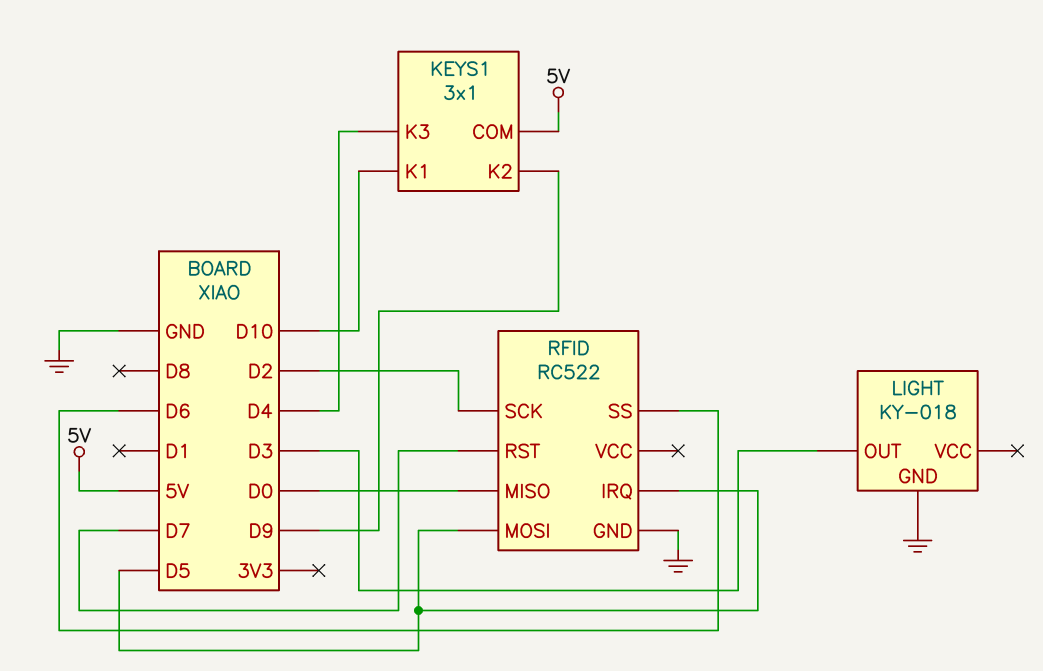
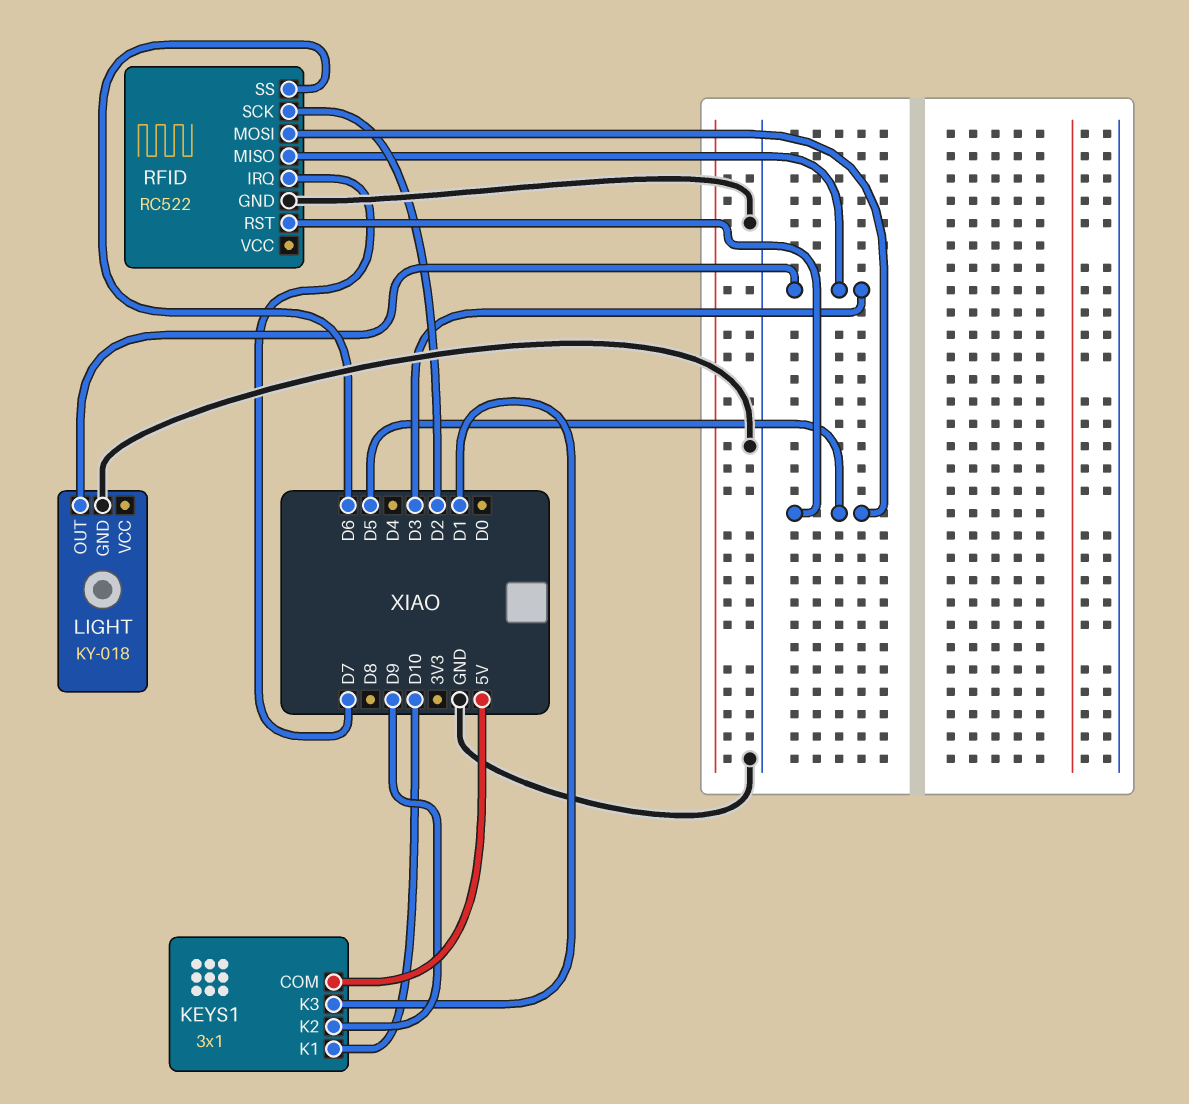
KEYS1 pin K3: D4 -> D1
RFID pin IRQ: D5 -> D7
RFID pin MISO: D0 -> D3
RFID pin RST: D7 -> D5

